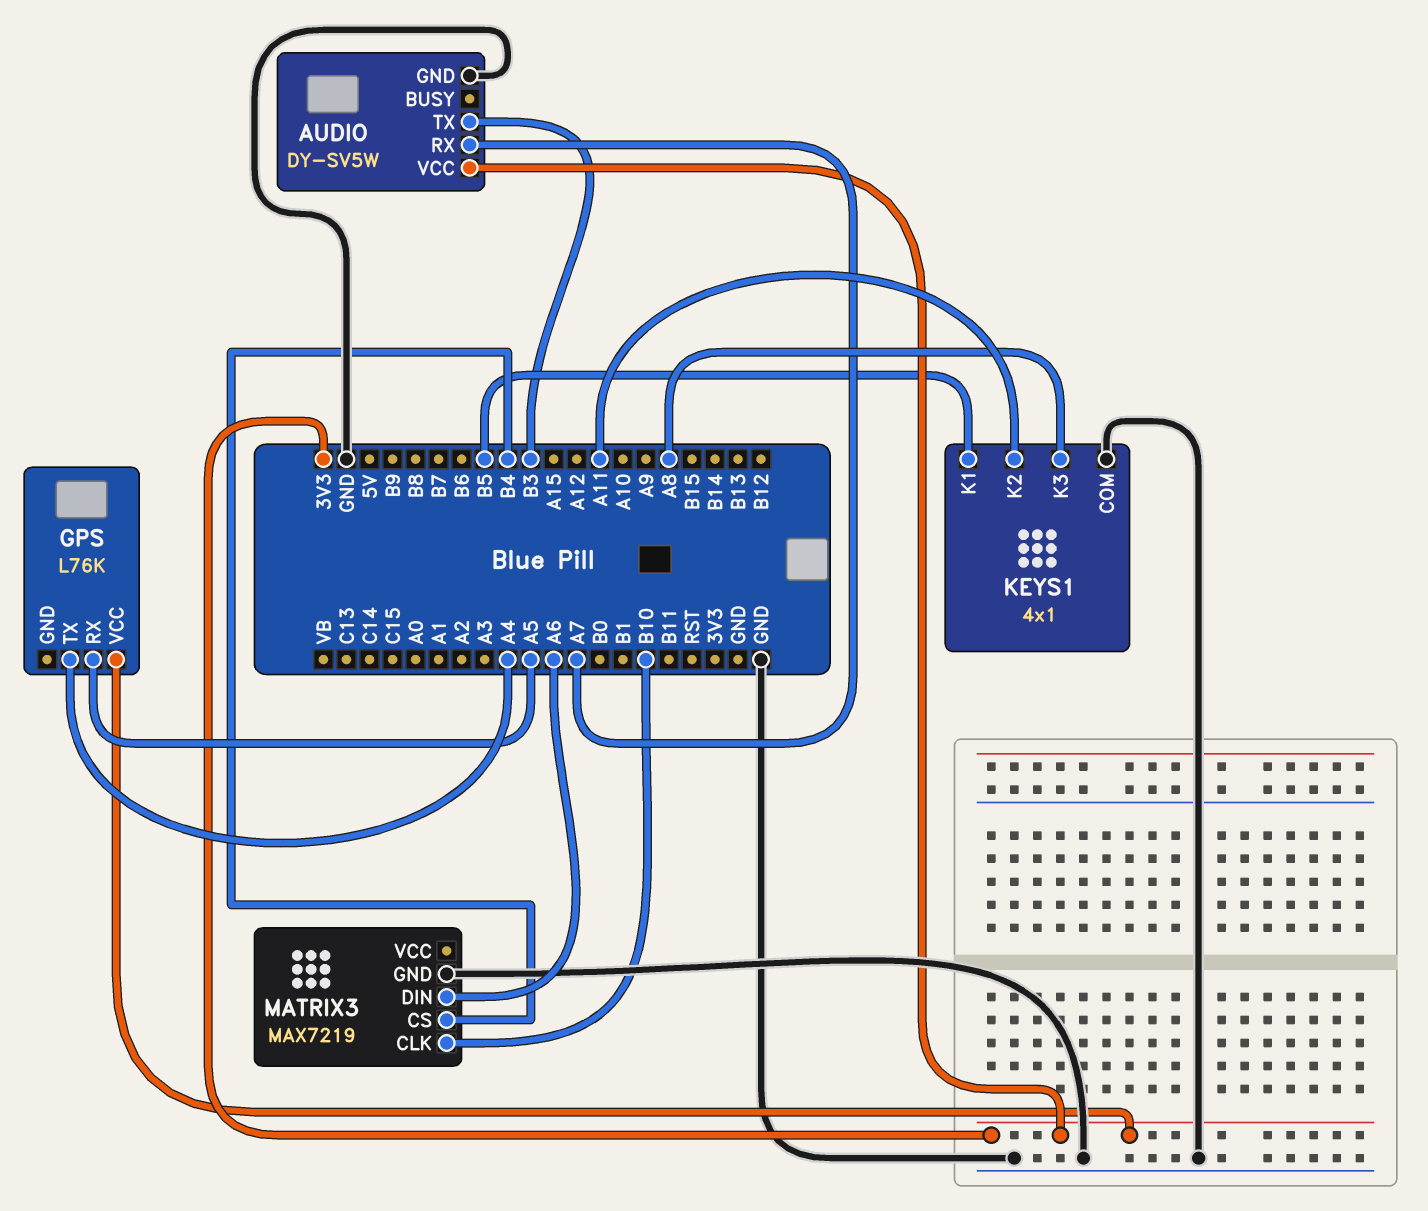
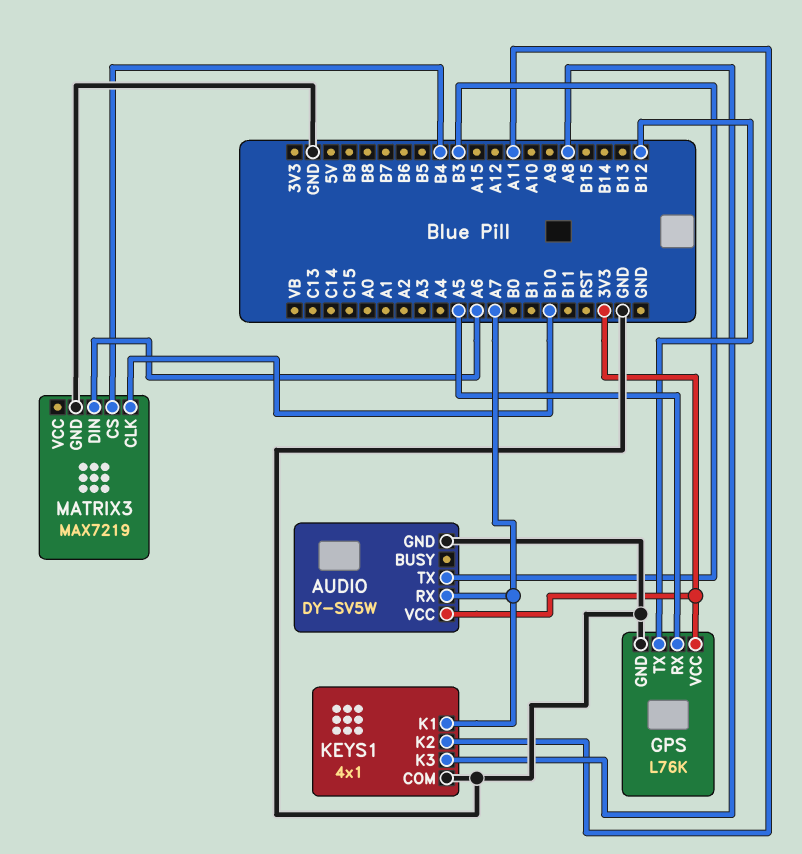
GPS pin GND: none -> GND
GPS pin TX: A4 -> B12
KEYS1 pin K1: B5 -> A7

